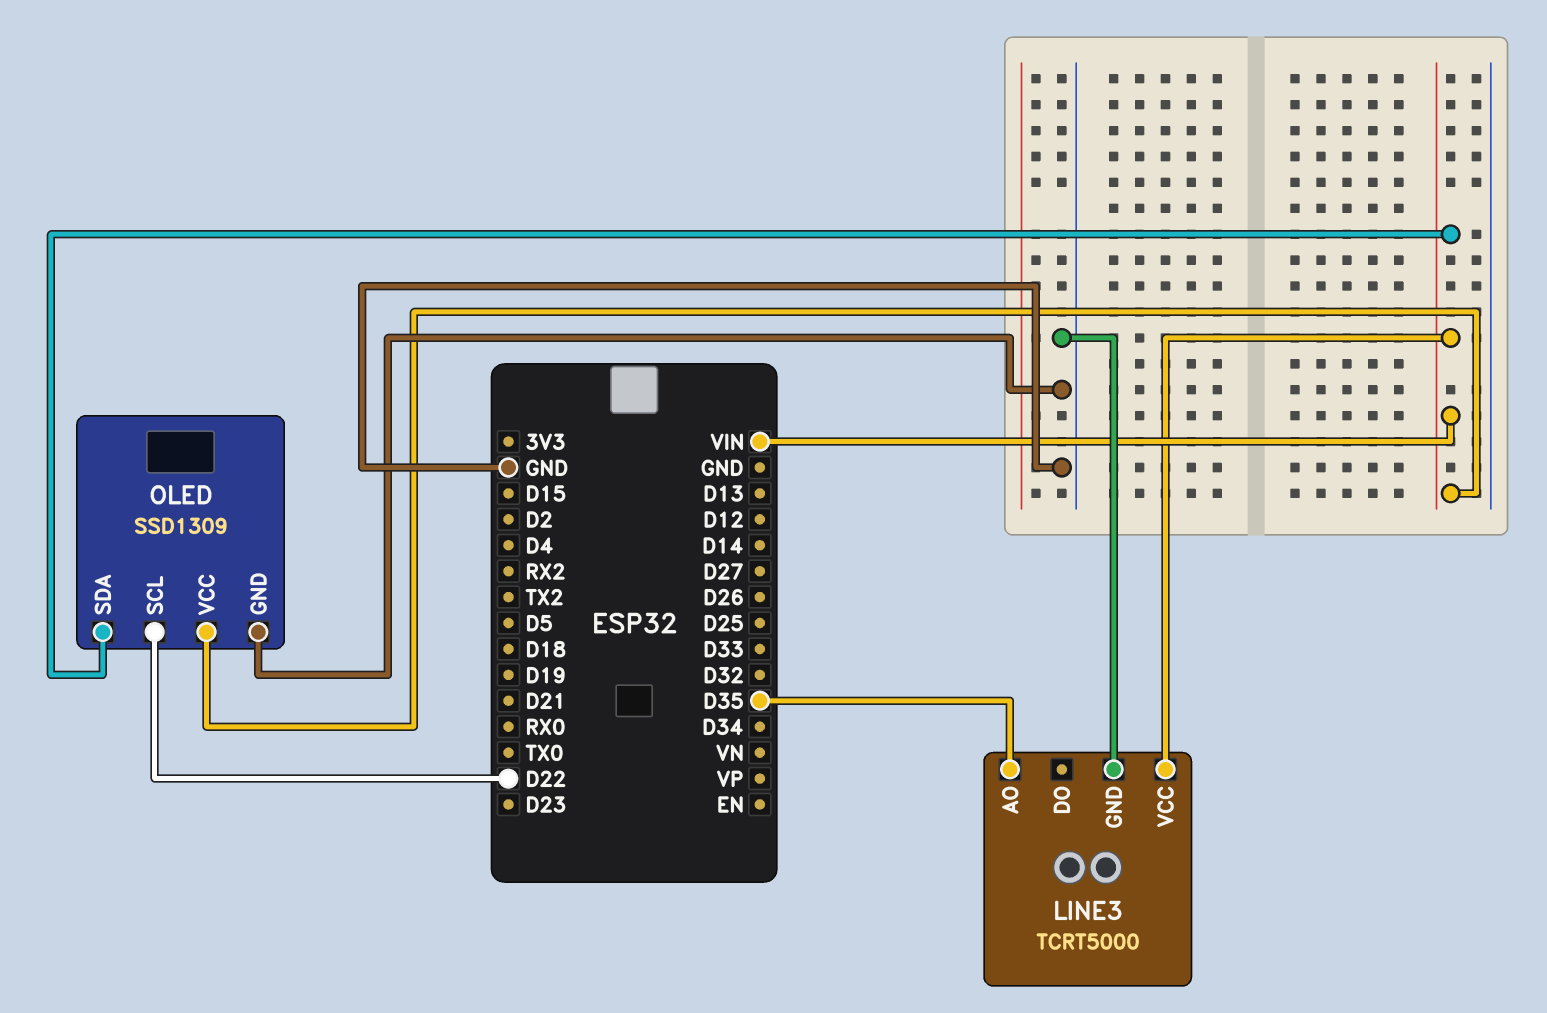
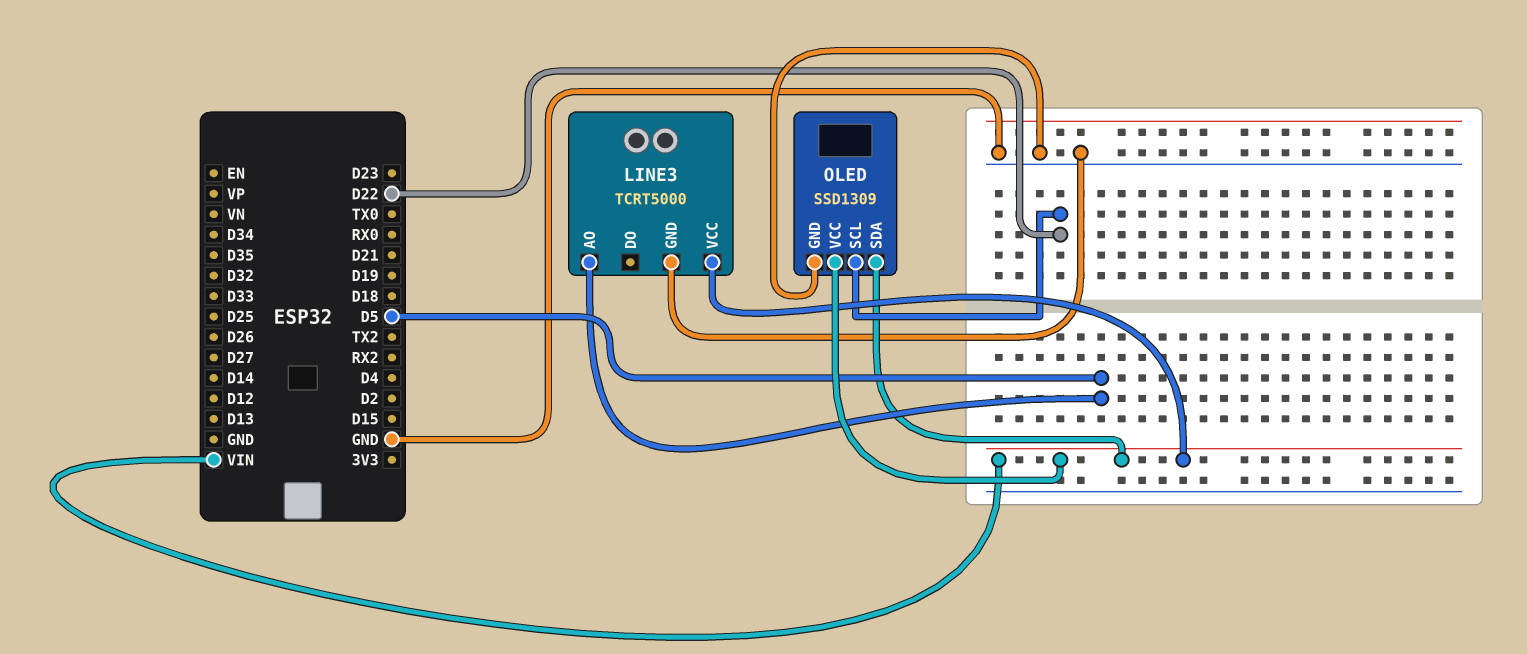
LINE3 pin AO: D35 -> D5

